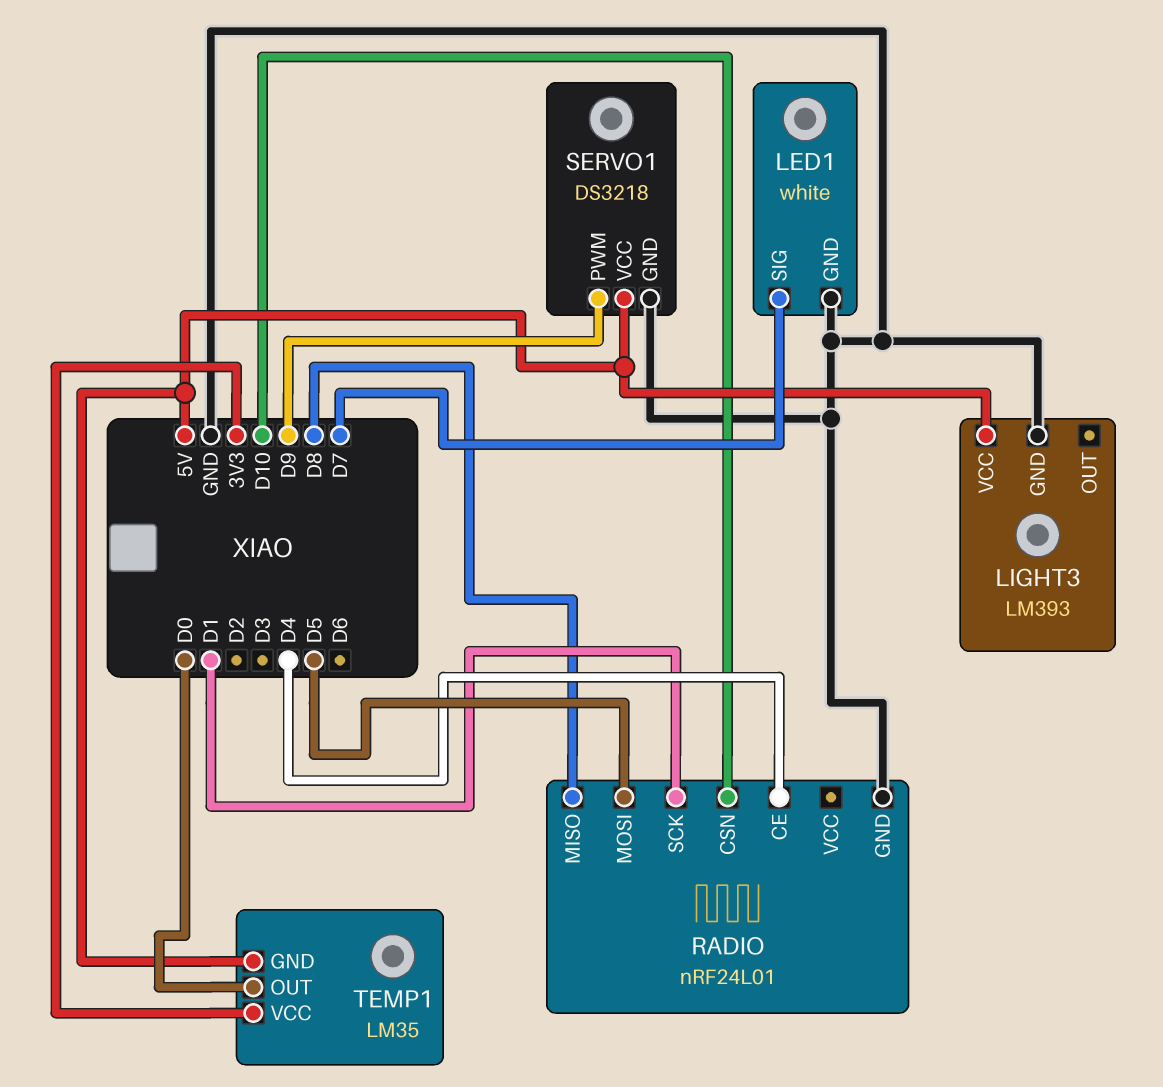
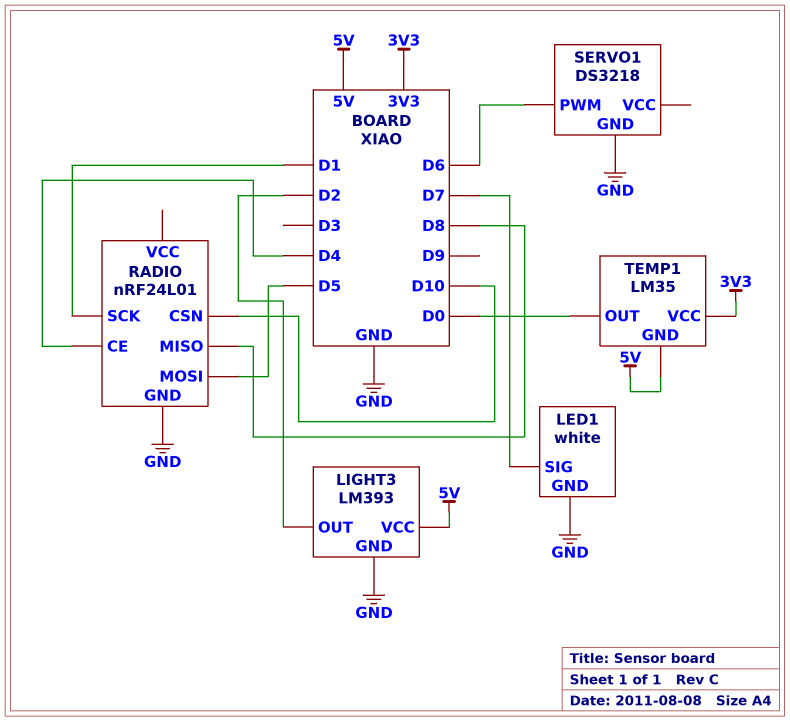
LIGHT3 pin OUT: none -> D2
SERVO1 pin PWM: D9 -> D6
SERVO1 pin VCC: 5V -> none

